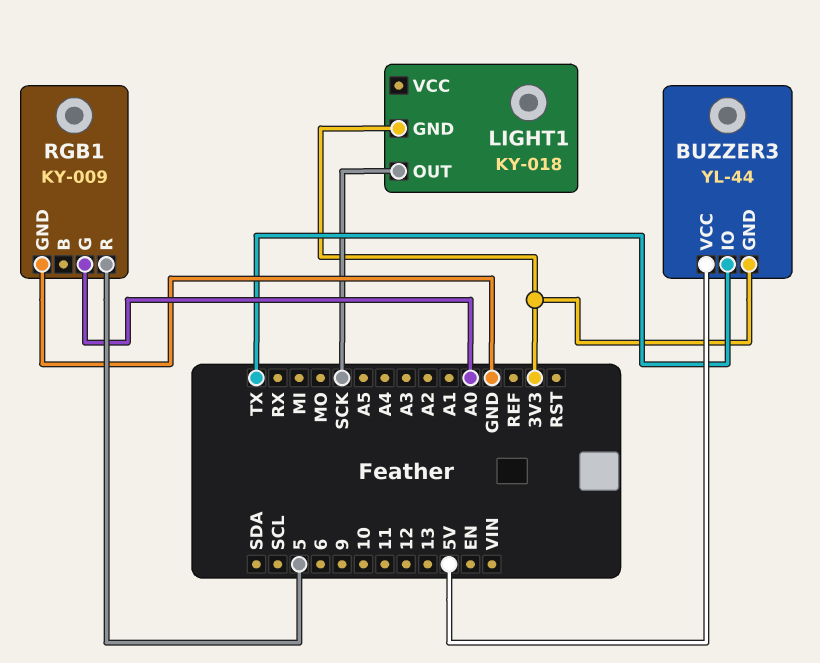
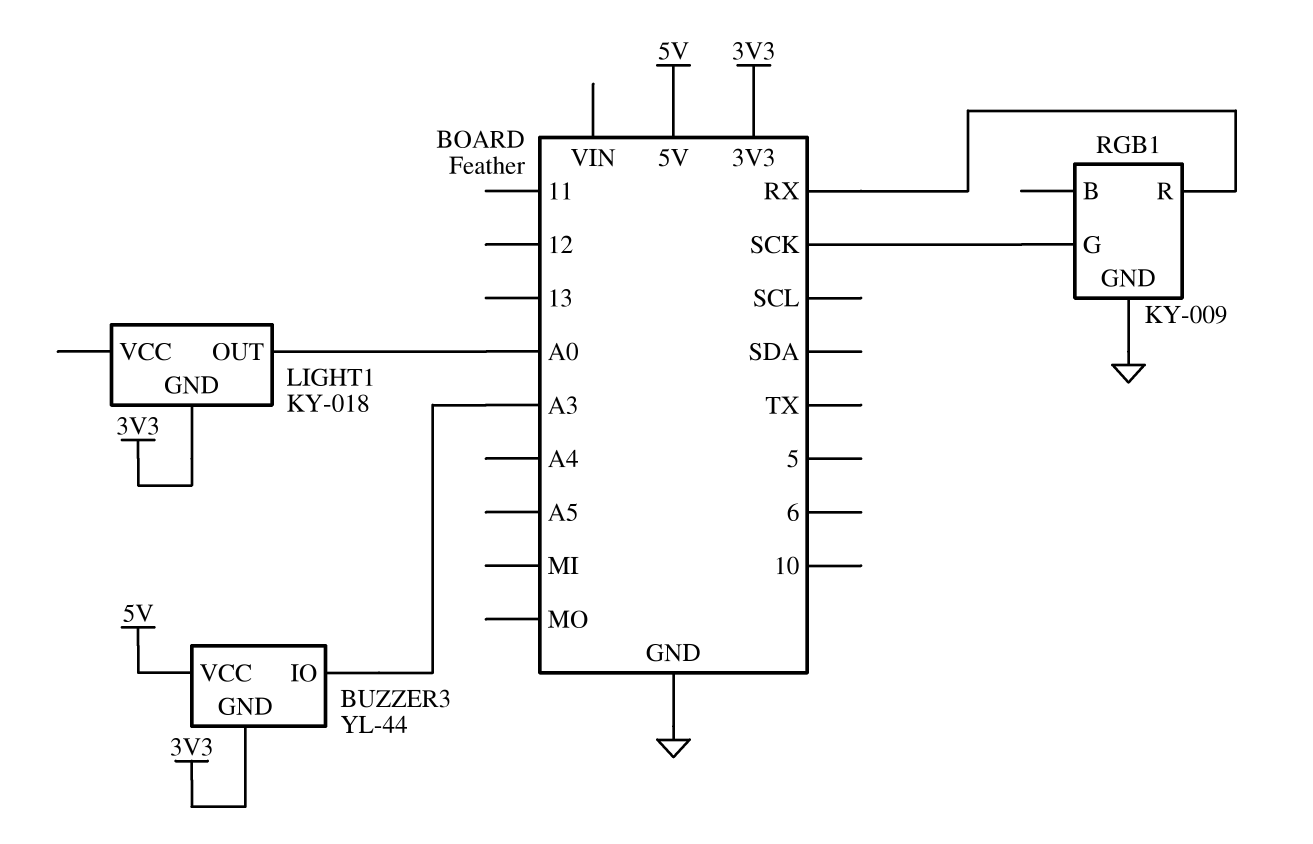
BUZZER3 pin IO: TX -> A3
LIGHT1 pin OUT: SCK -> A0
RGB1 pin G: A0 -> SCK
RGB1 pin R: 5 -> RX

